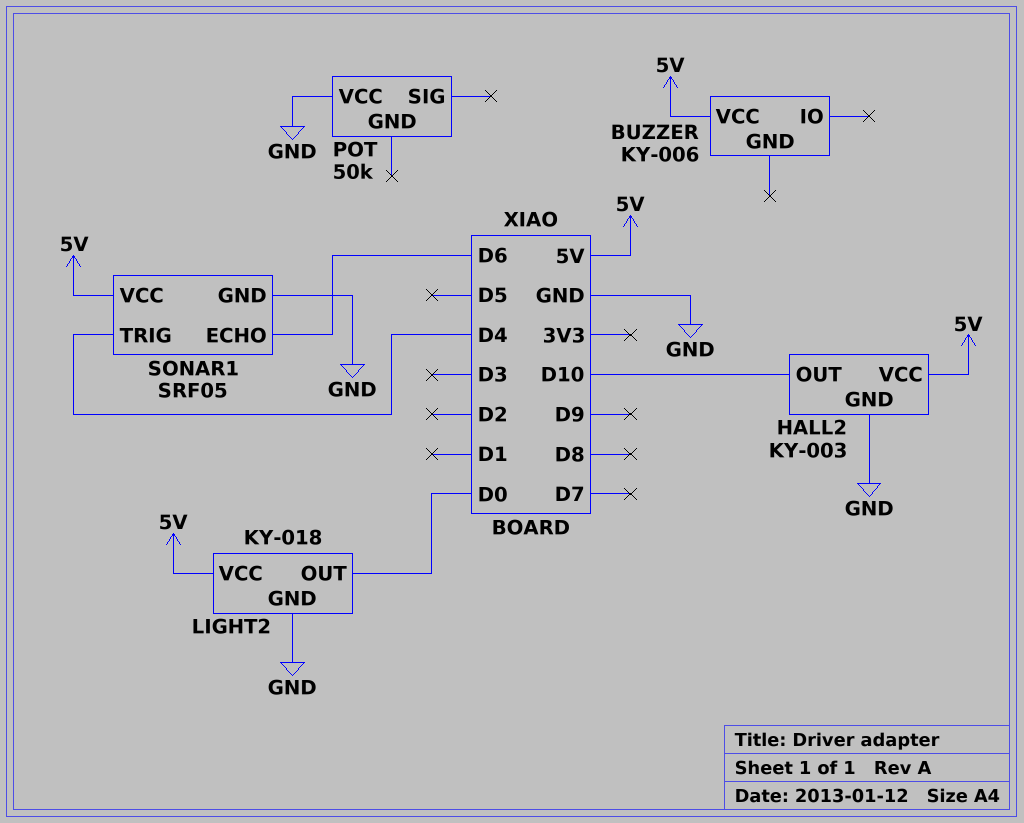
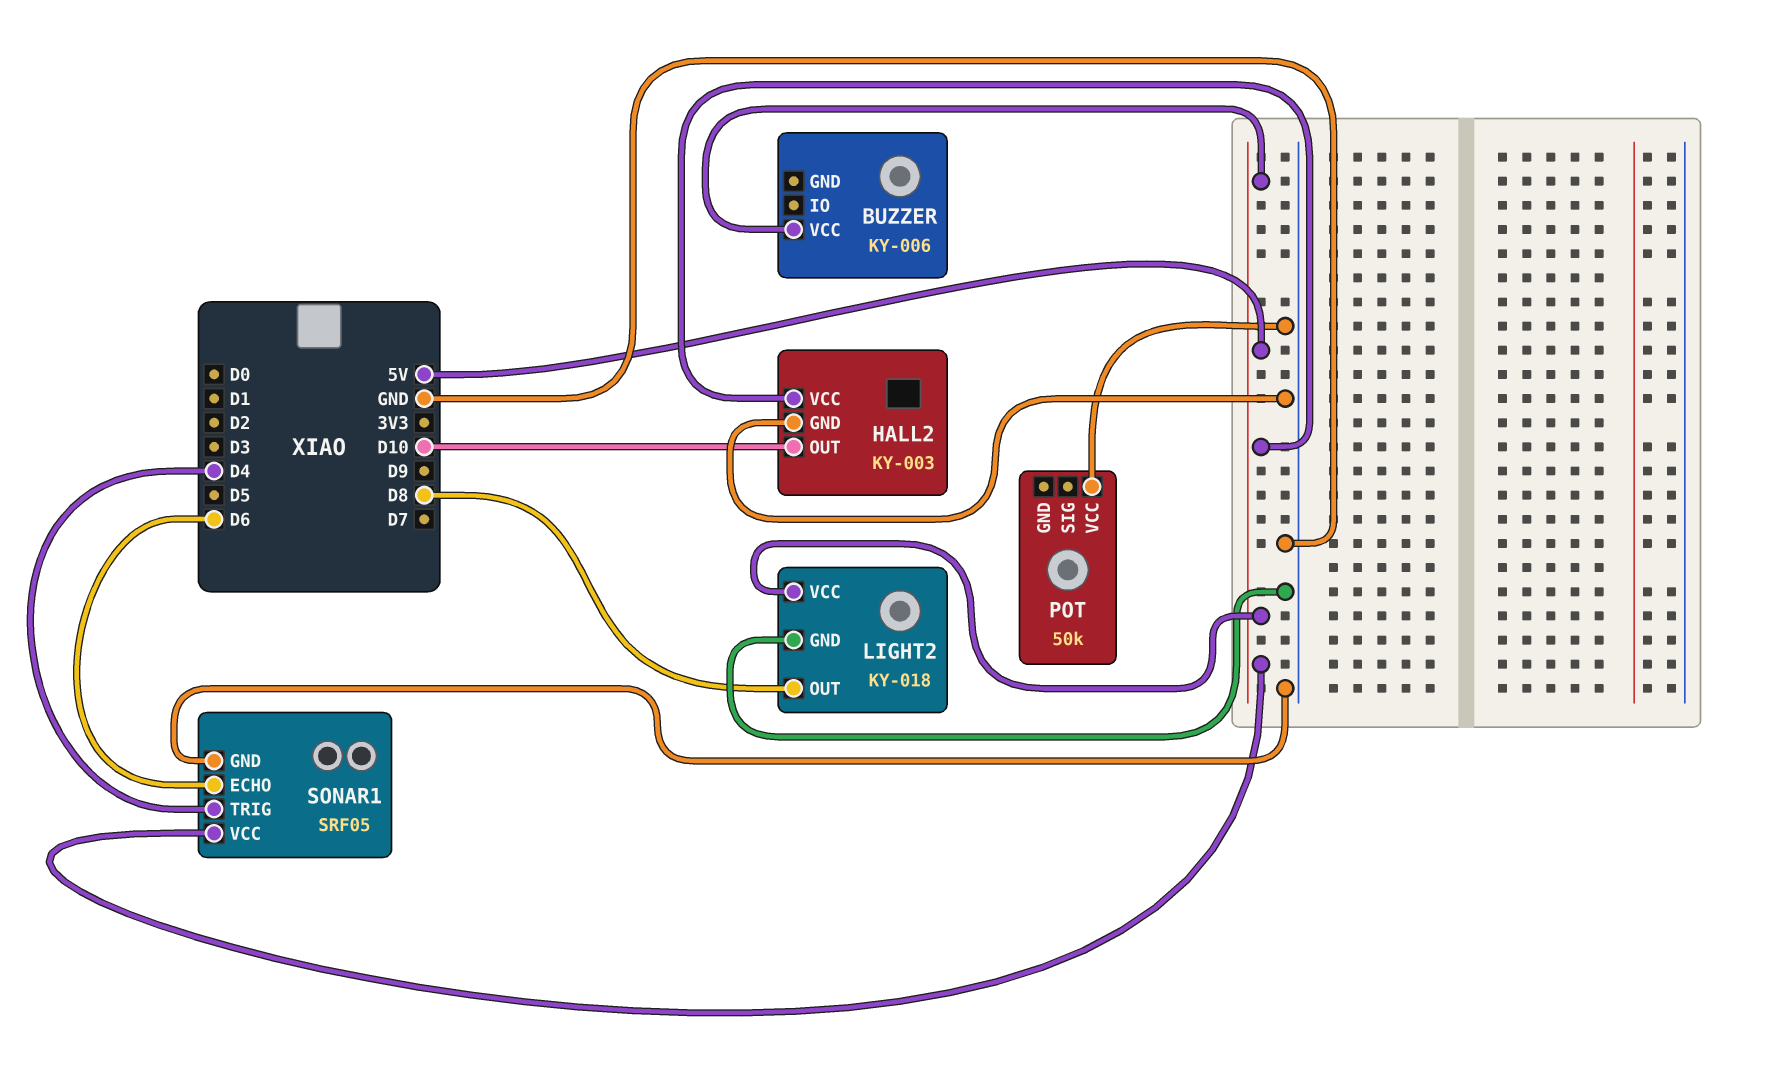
LIGHT2 pin OUT: D0 -> D8

